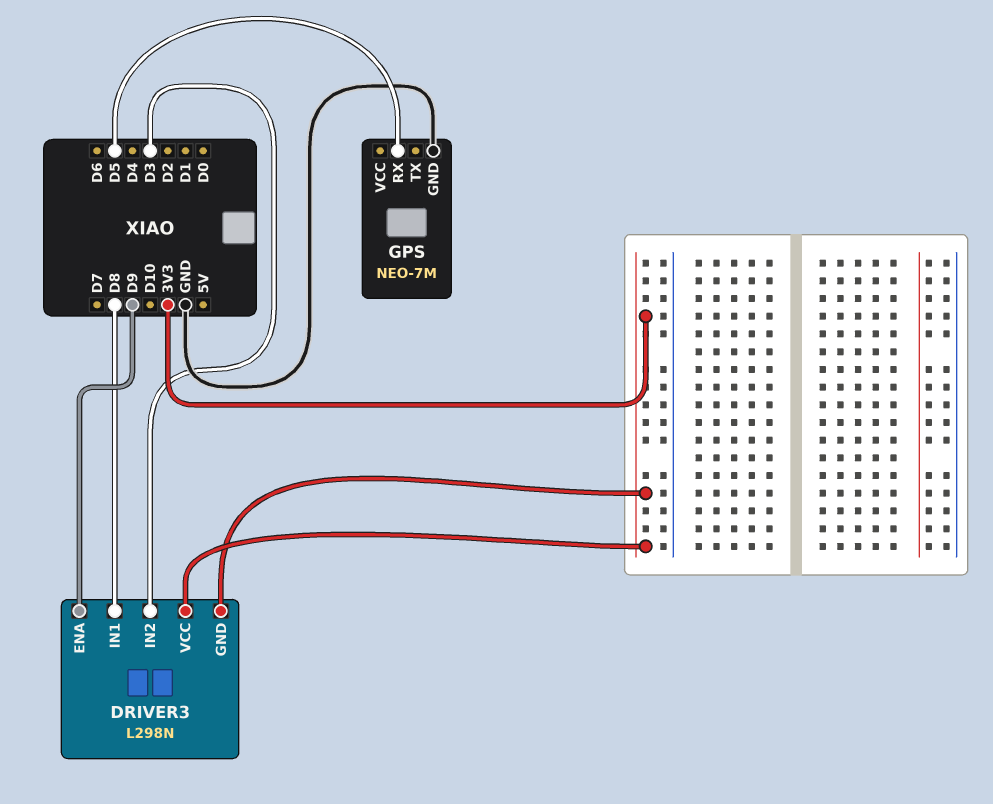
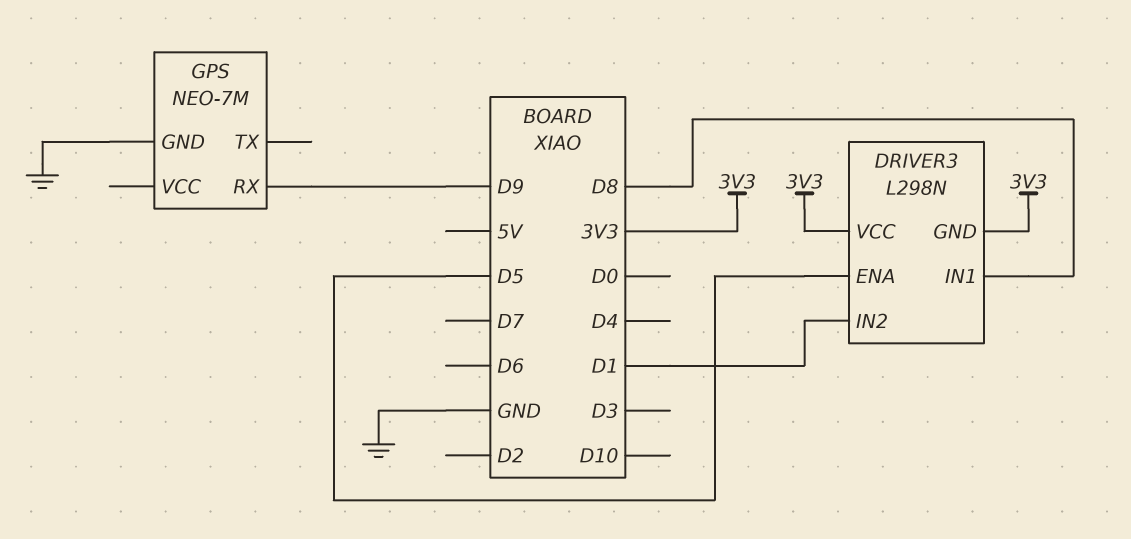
DRIVER3 pin ENA: D9 -> D5
DRIVER3 pin IN2: D3 -> D1
GPS pin RX: D5 -> D9

